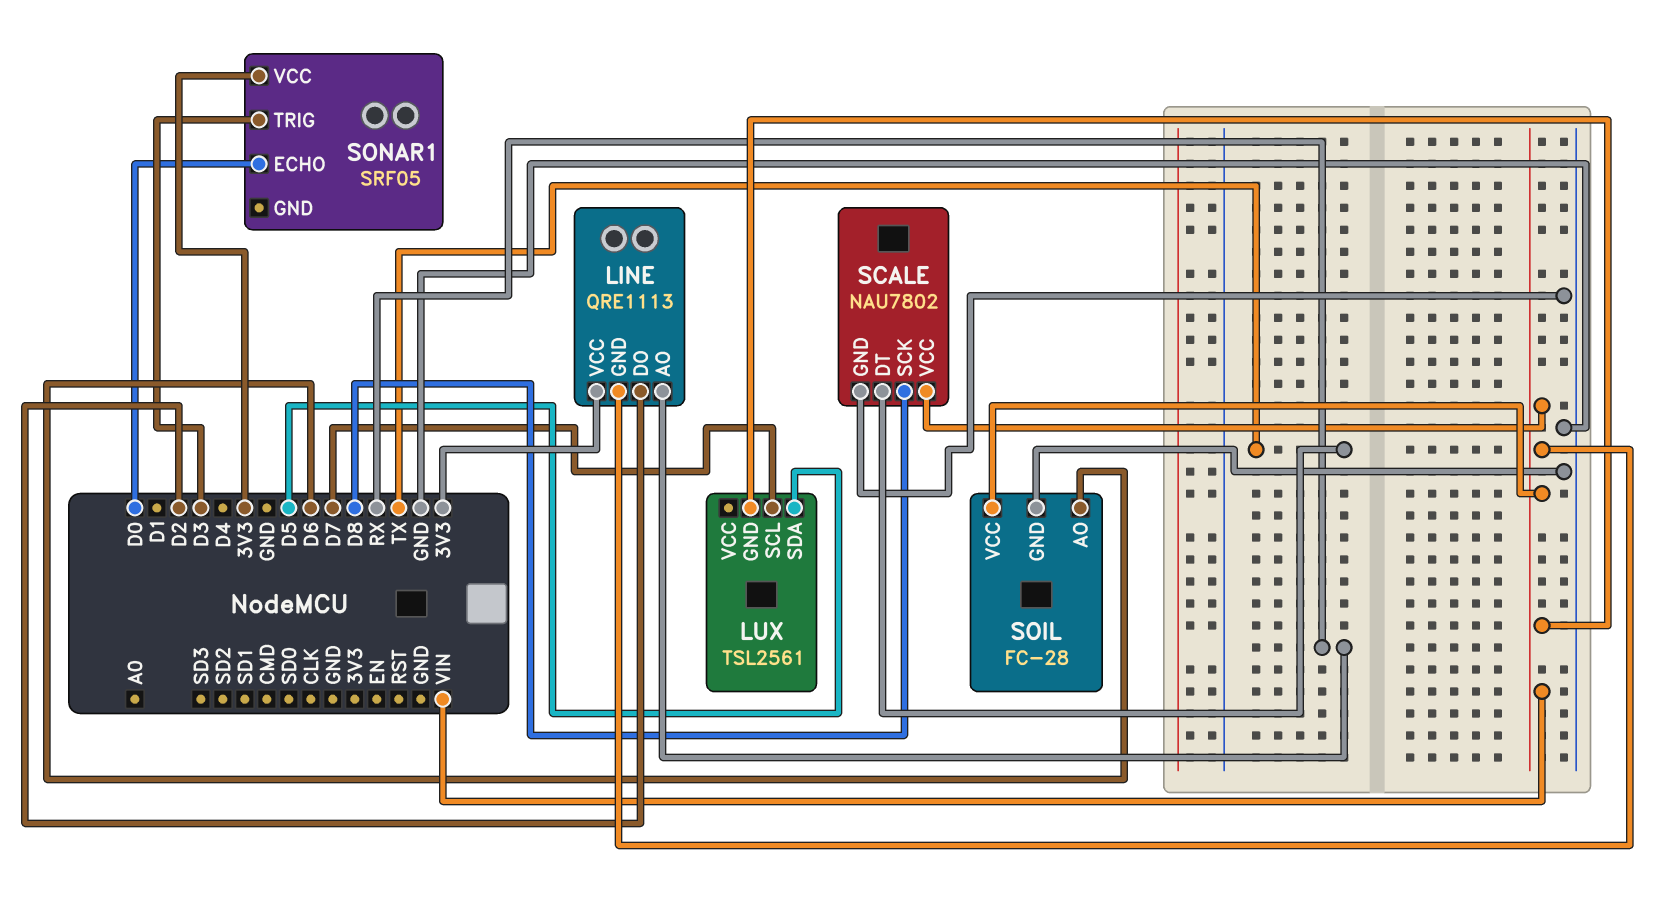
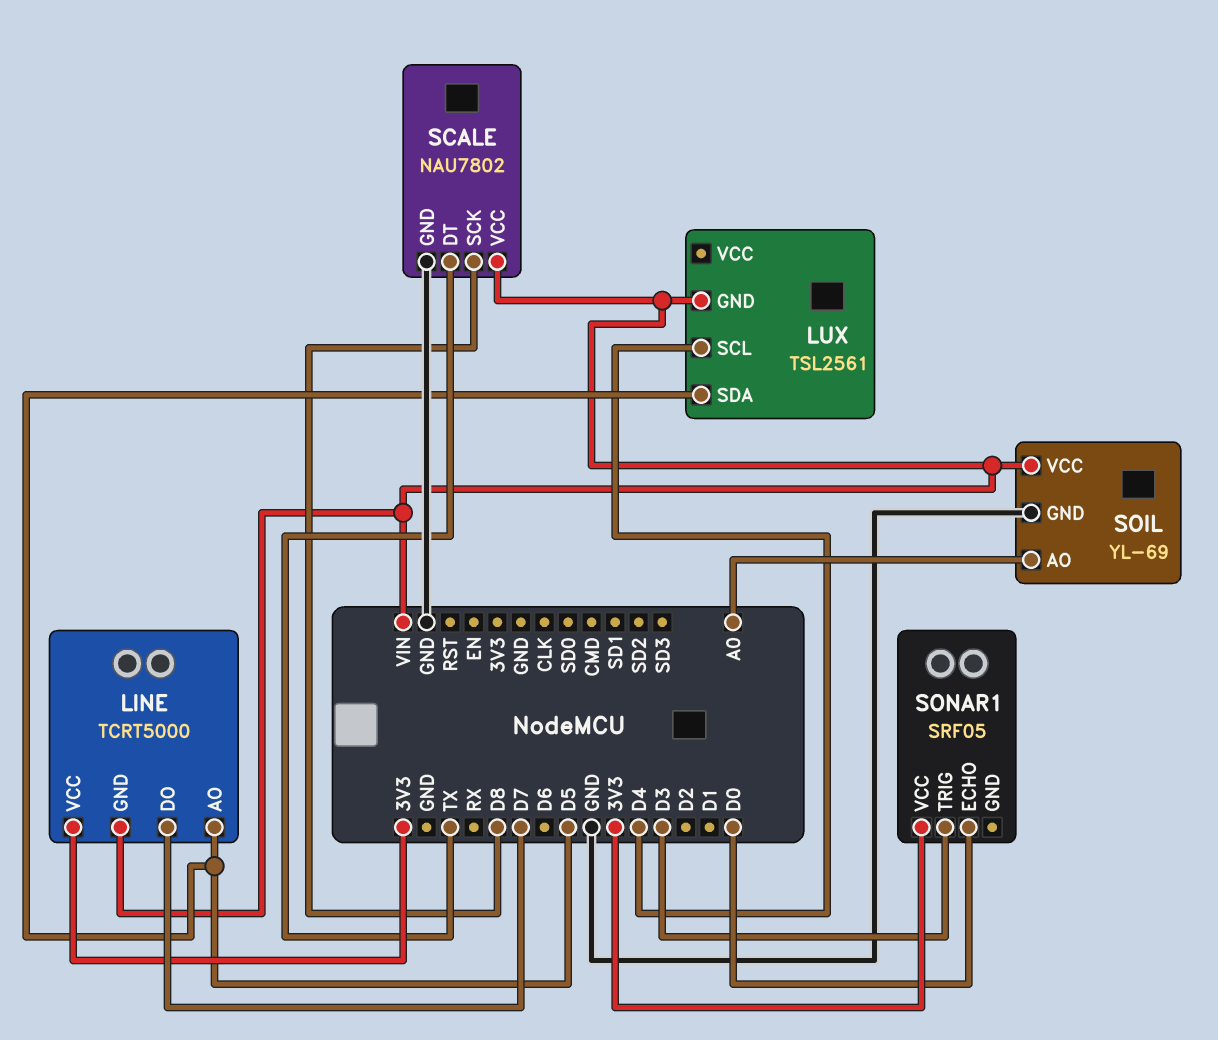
LINE: QRE1113 -> TCRT5000
LINE pin AO: RX -> D5
LINE pin DO: D2 -> D7
LUX pin SCL: D7 -> D4
SOIL: FC-28 -> YL-69
SOIL pin AO: D6 -> A0

